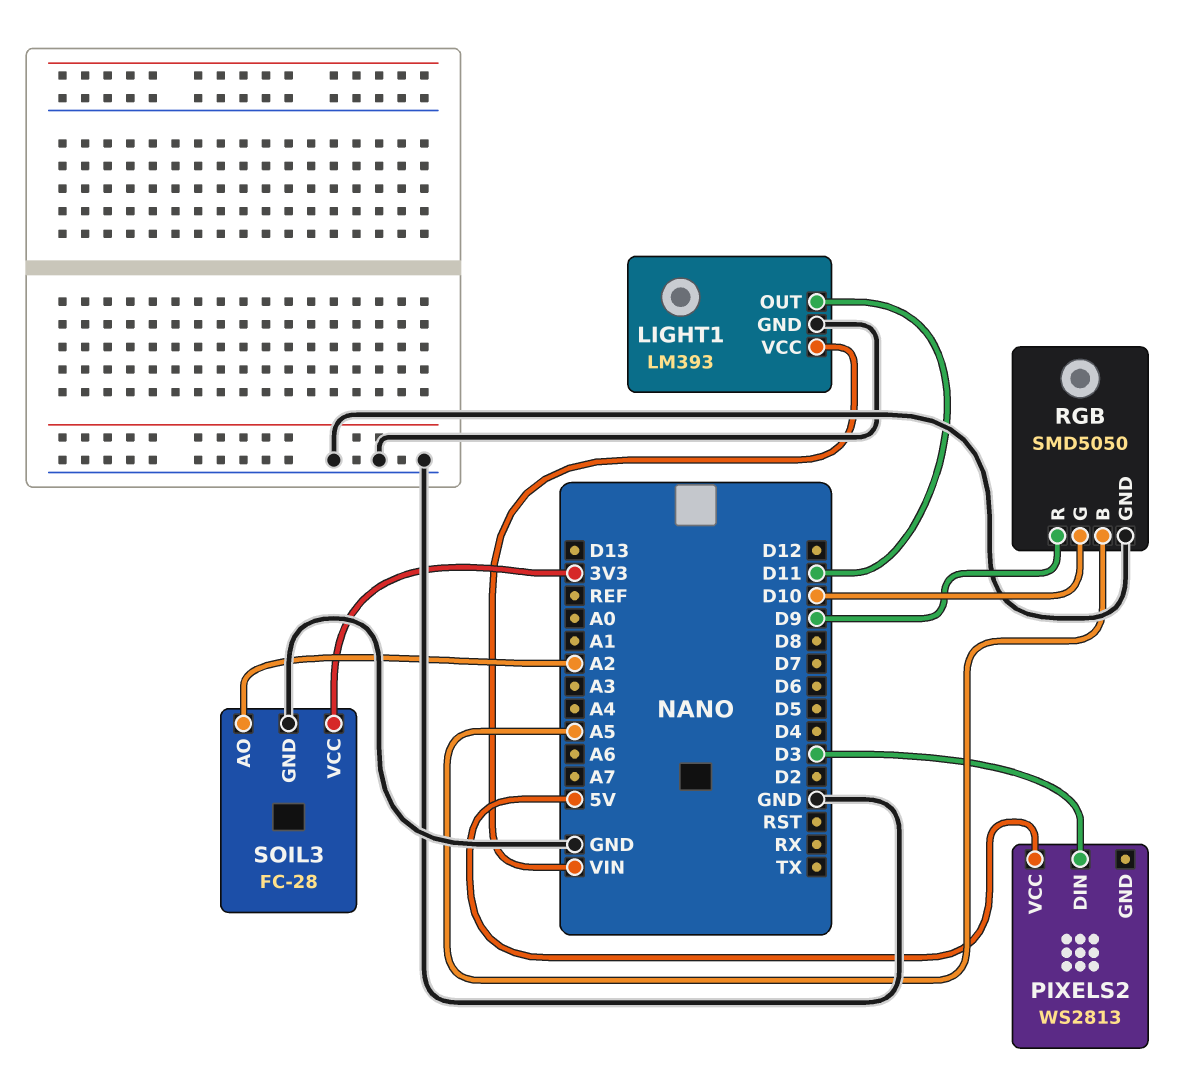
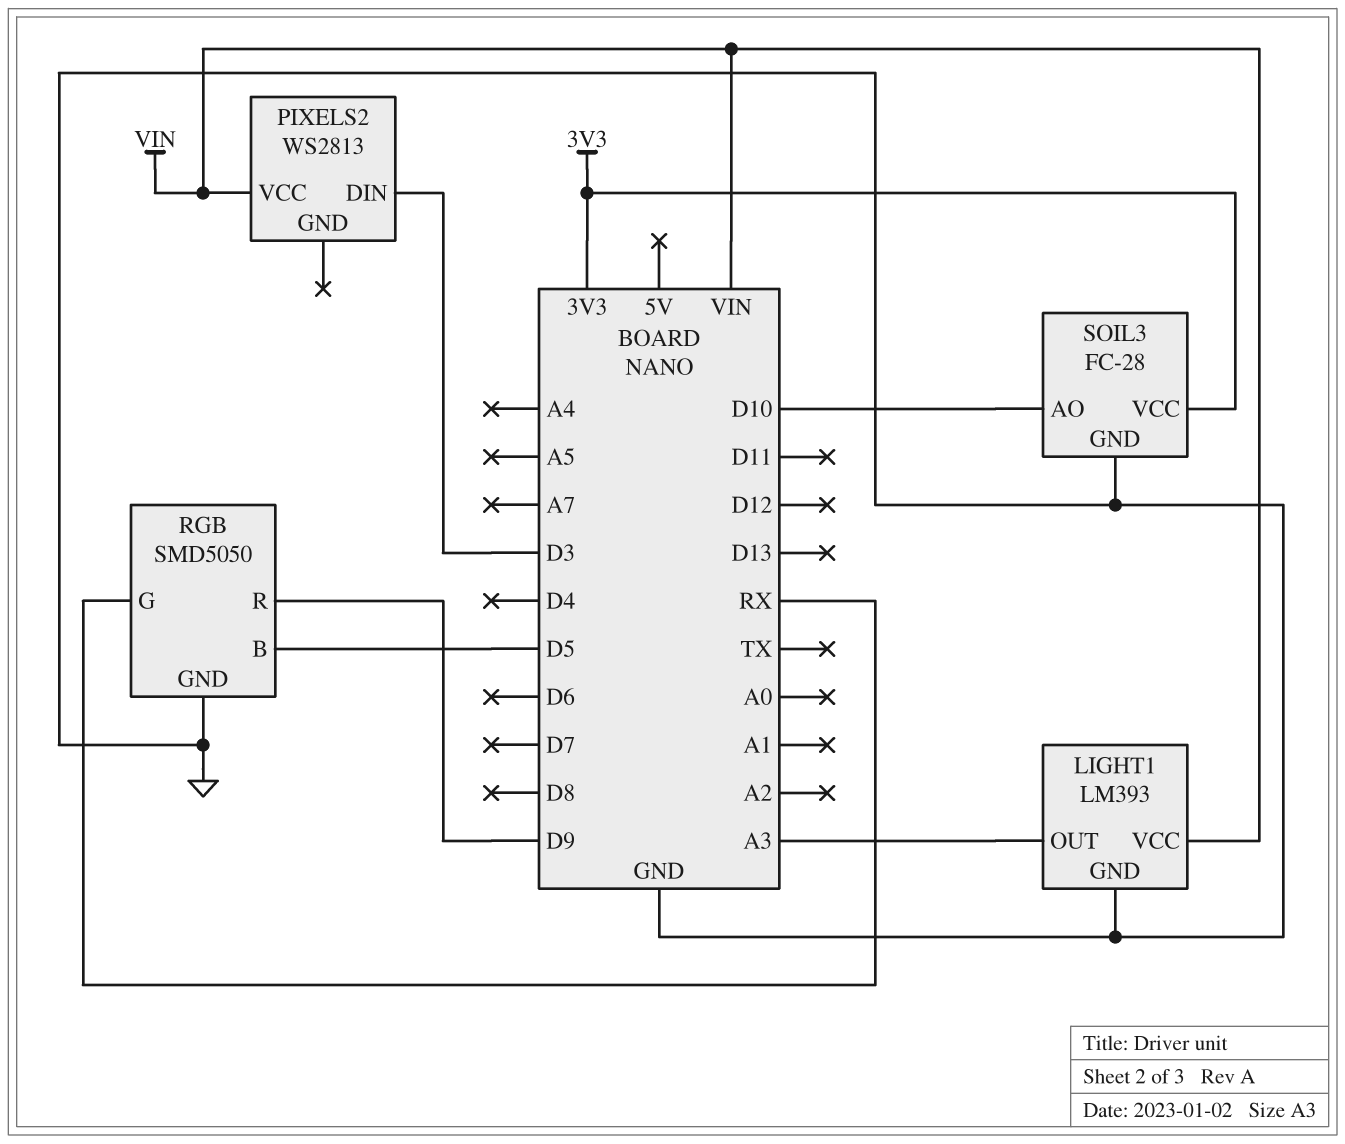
LIGHT1 pin OUT: D11 -> A3
PIXELS2 pin VCC: 5V -> VIN
RGB pin B: A5 -> D5
RGB pin G: D10 -> RX
SOIL3 pin AO: A2 -> D10

